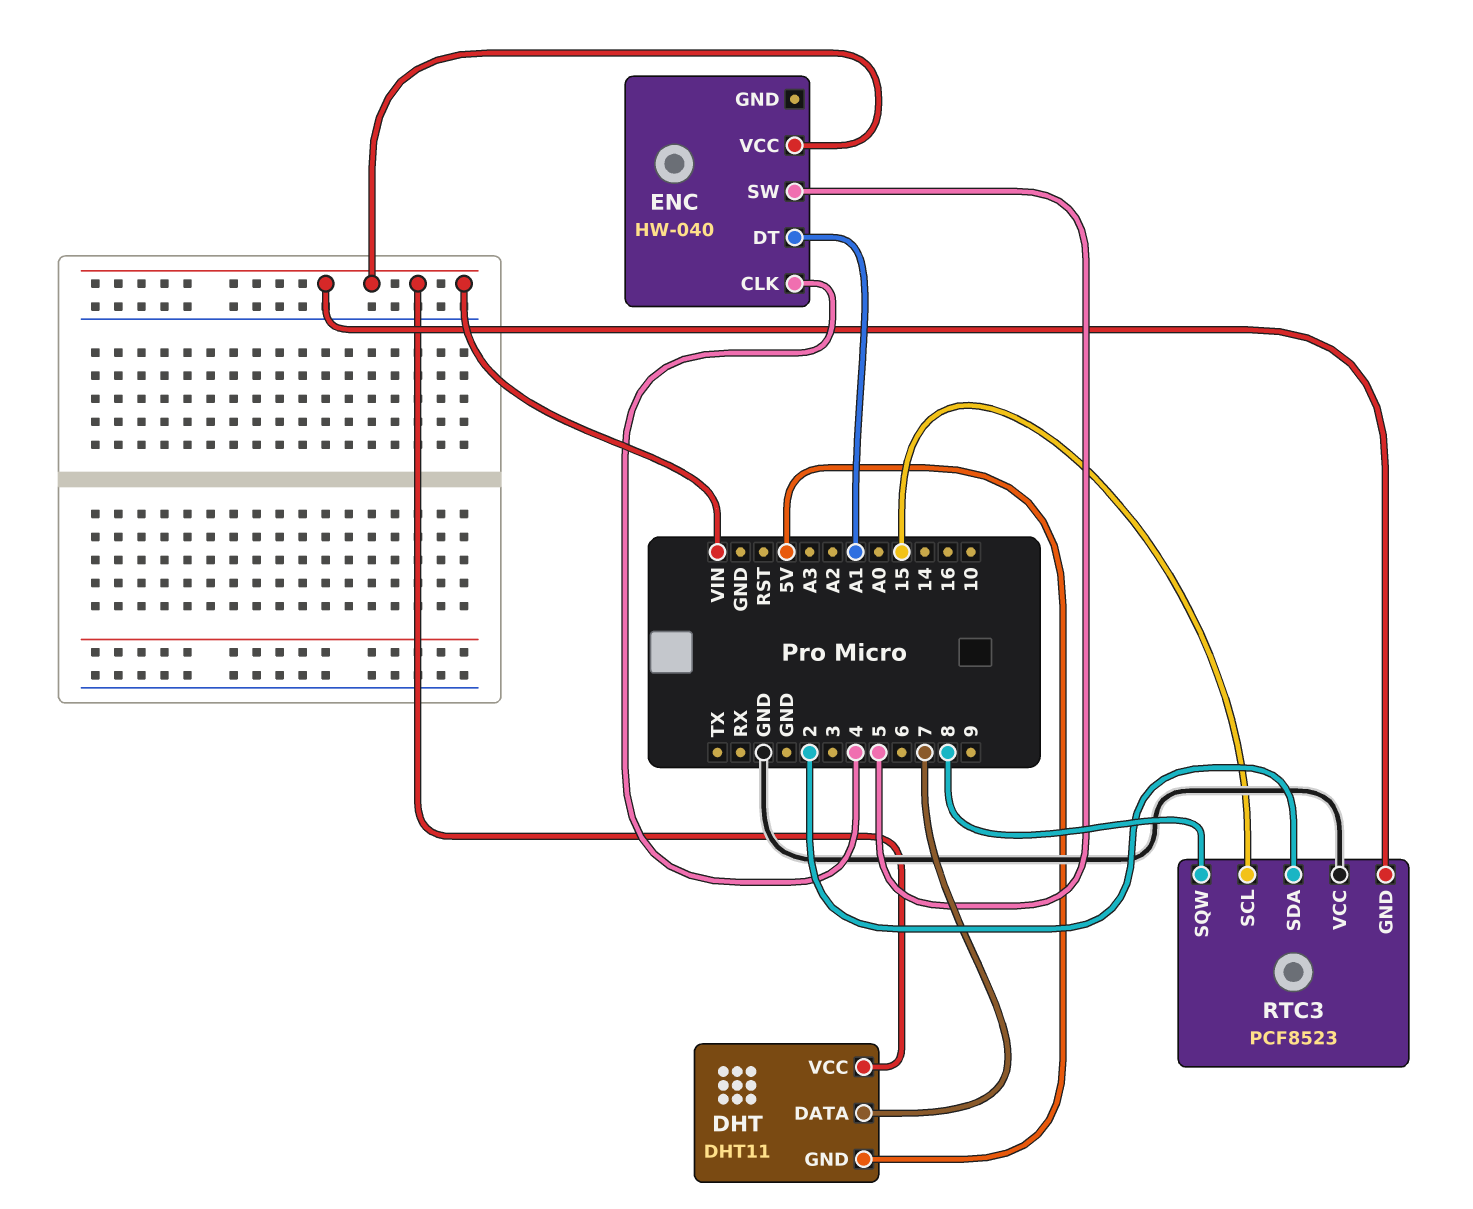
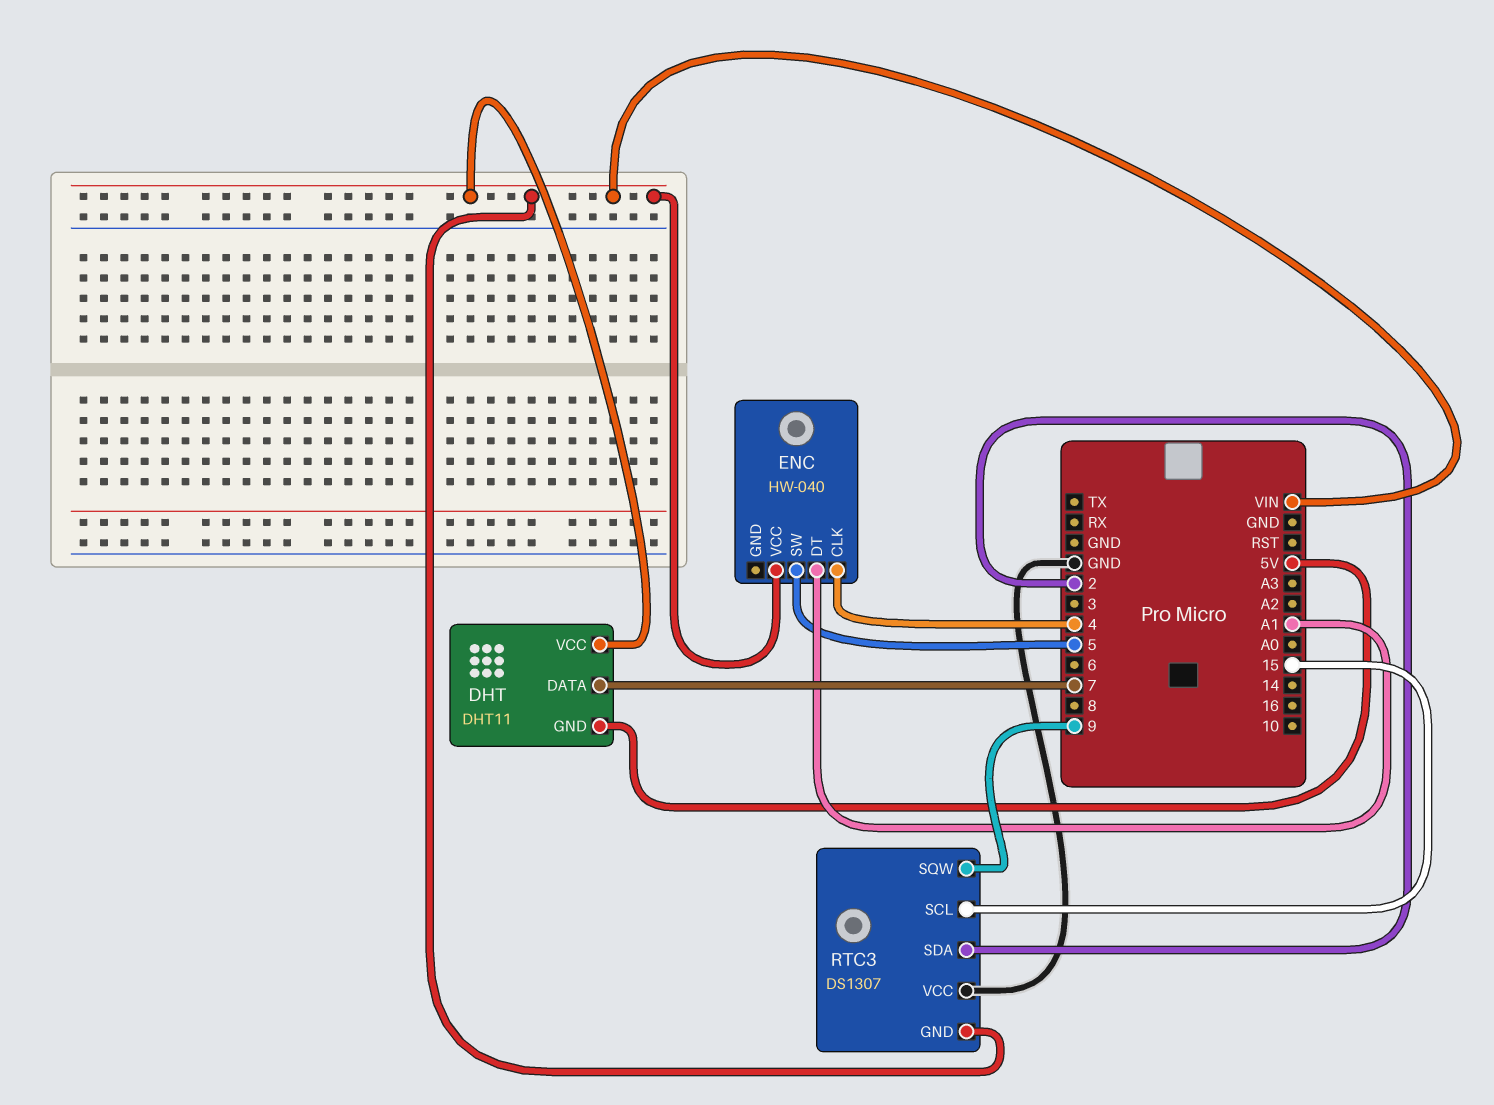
RTC3: PCF8523 -> DS1307
RTC3 pin SQW: 8 -> 9

